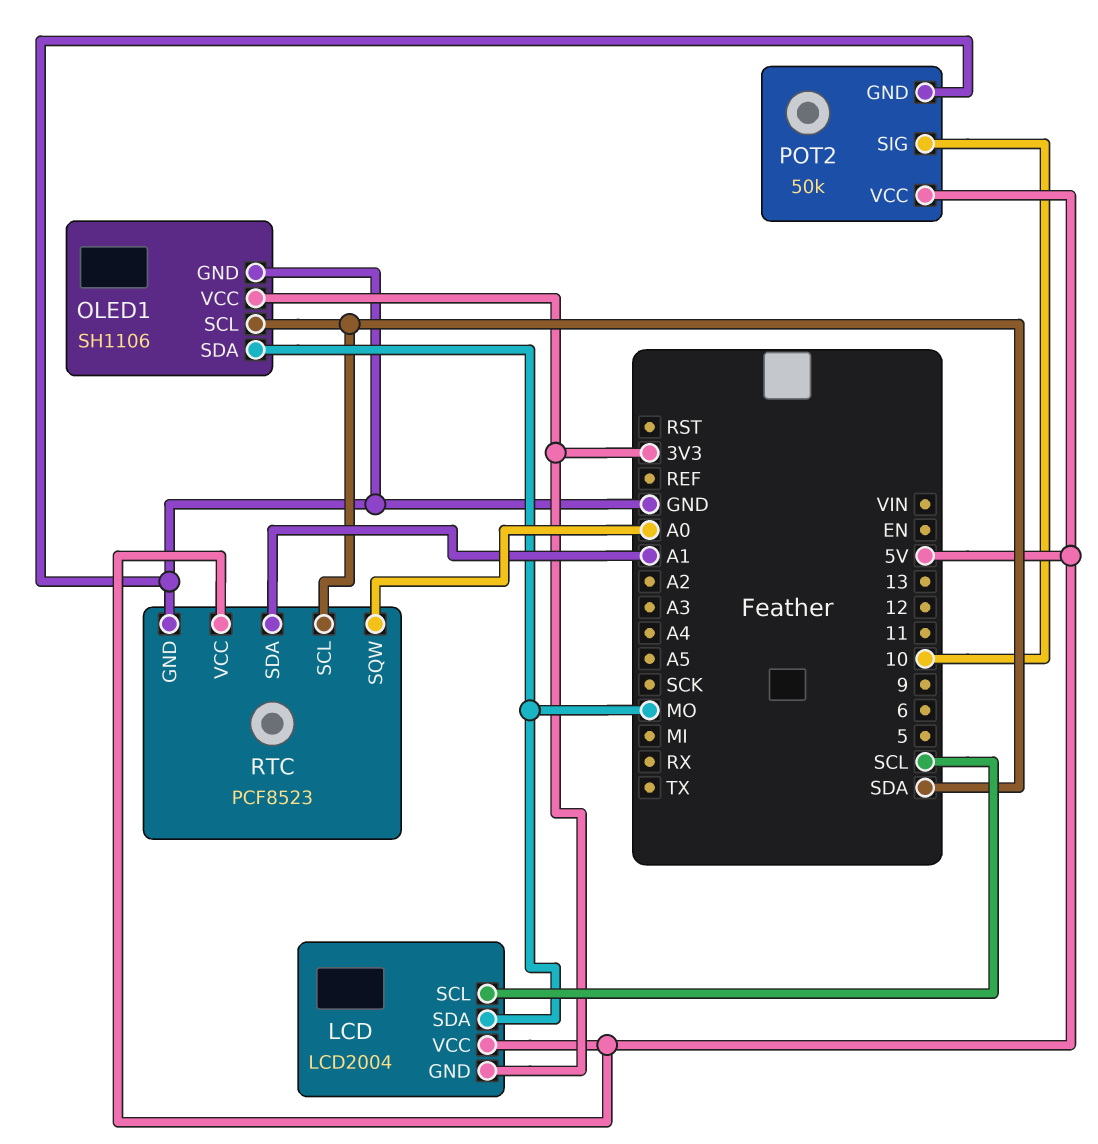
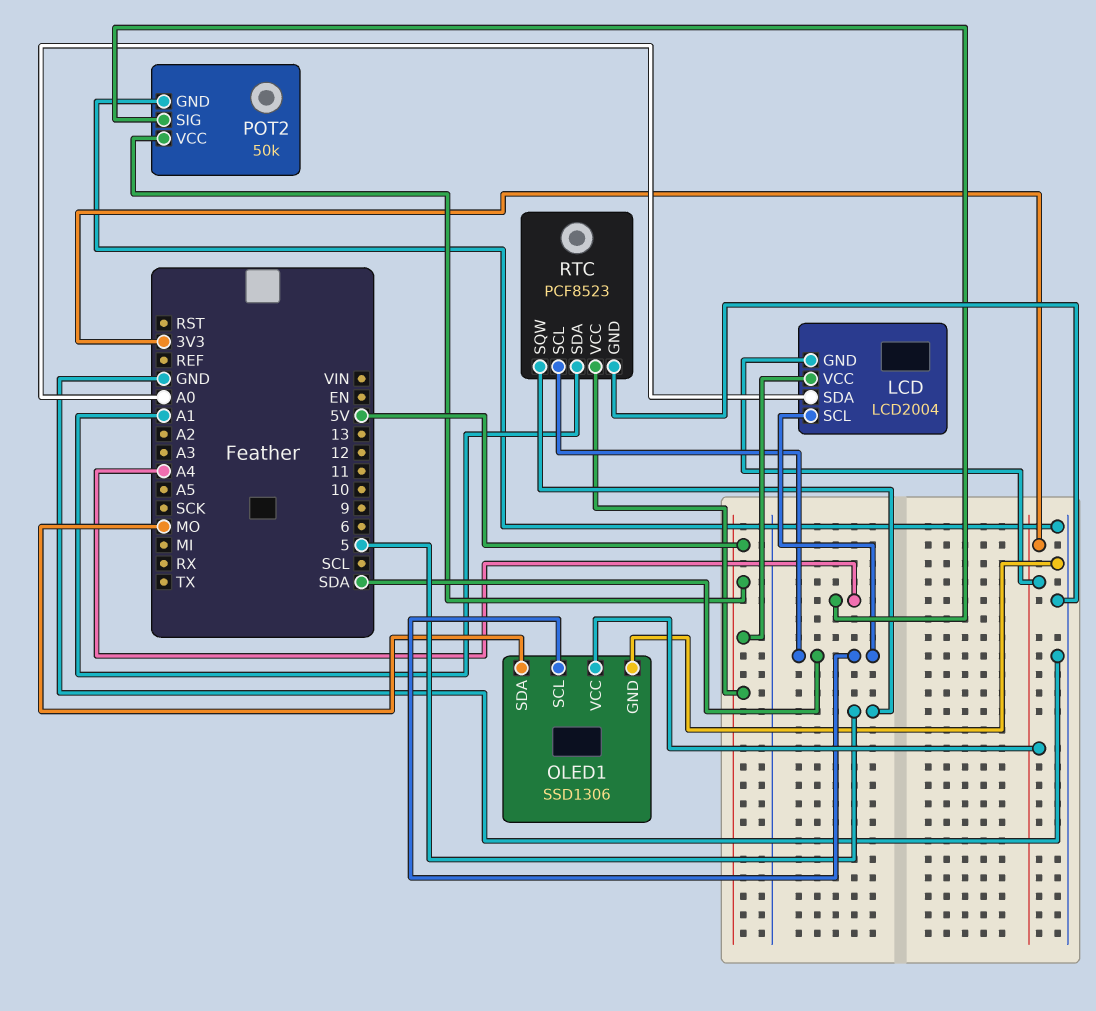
LCD pin SCL: SCL -> SDA
LCD pin SDA: MO -> A0
OLED1: SH1106 -> SSD1306
POT2 pin SIG: 10 -> A4
RTC pin SQW: A0 -> 5

